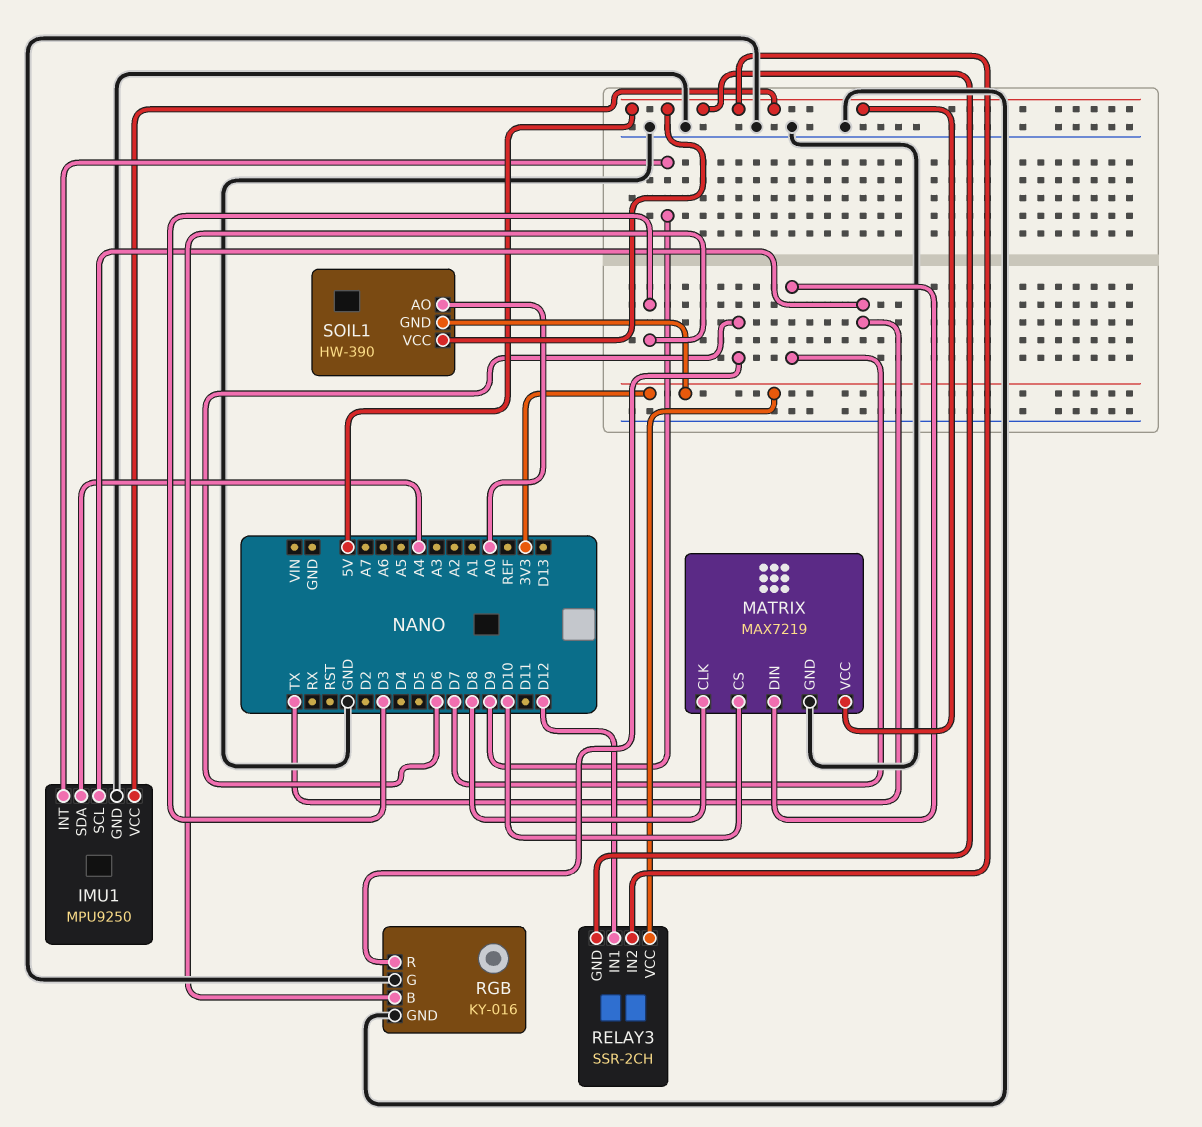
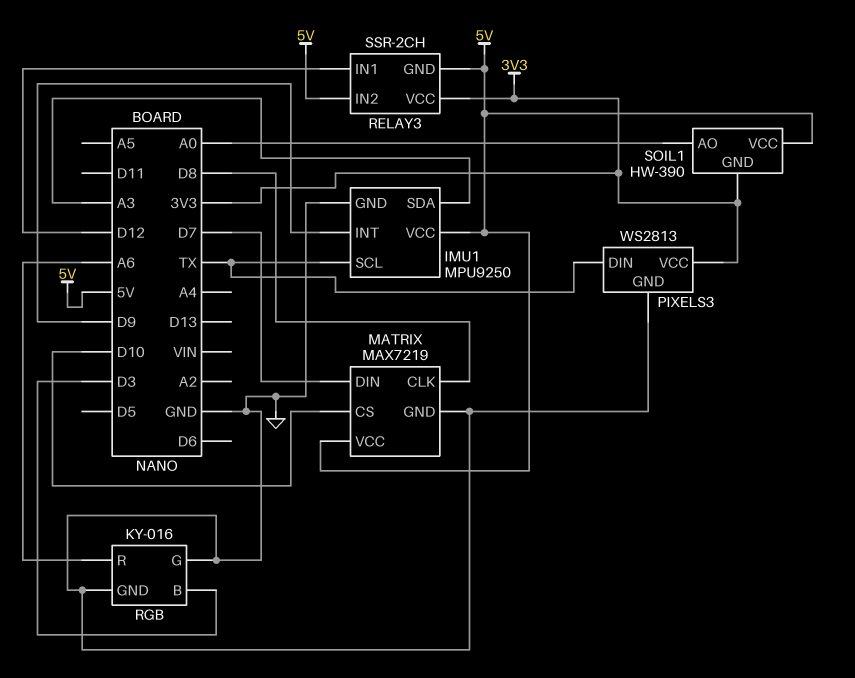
IMU1 pin SDA: A4 -> A3
PIXELS3: none -> WS2813
PIXELS3 pin DIN: none -> TX
PIXELS3 pin GND: none -> GND
PIXELS3 pin VCC: none -> 3V3
RGB pin R: D6 -> A6

